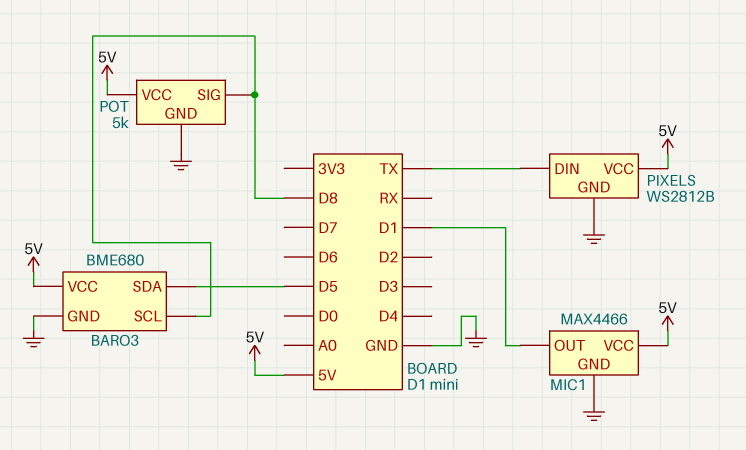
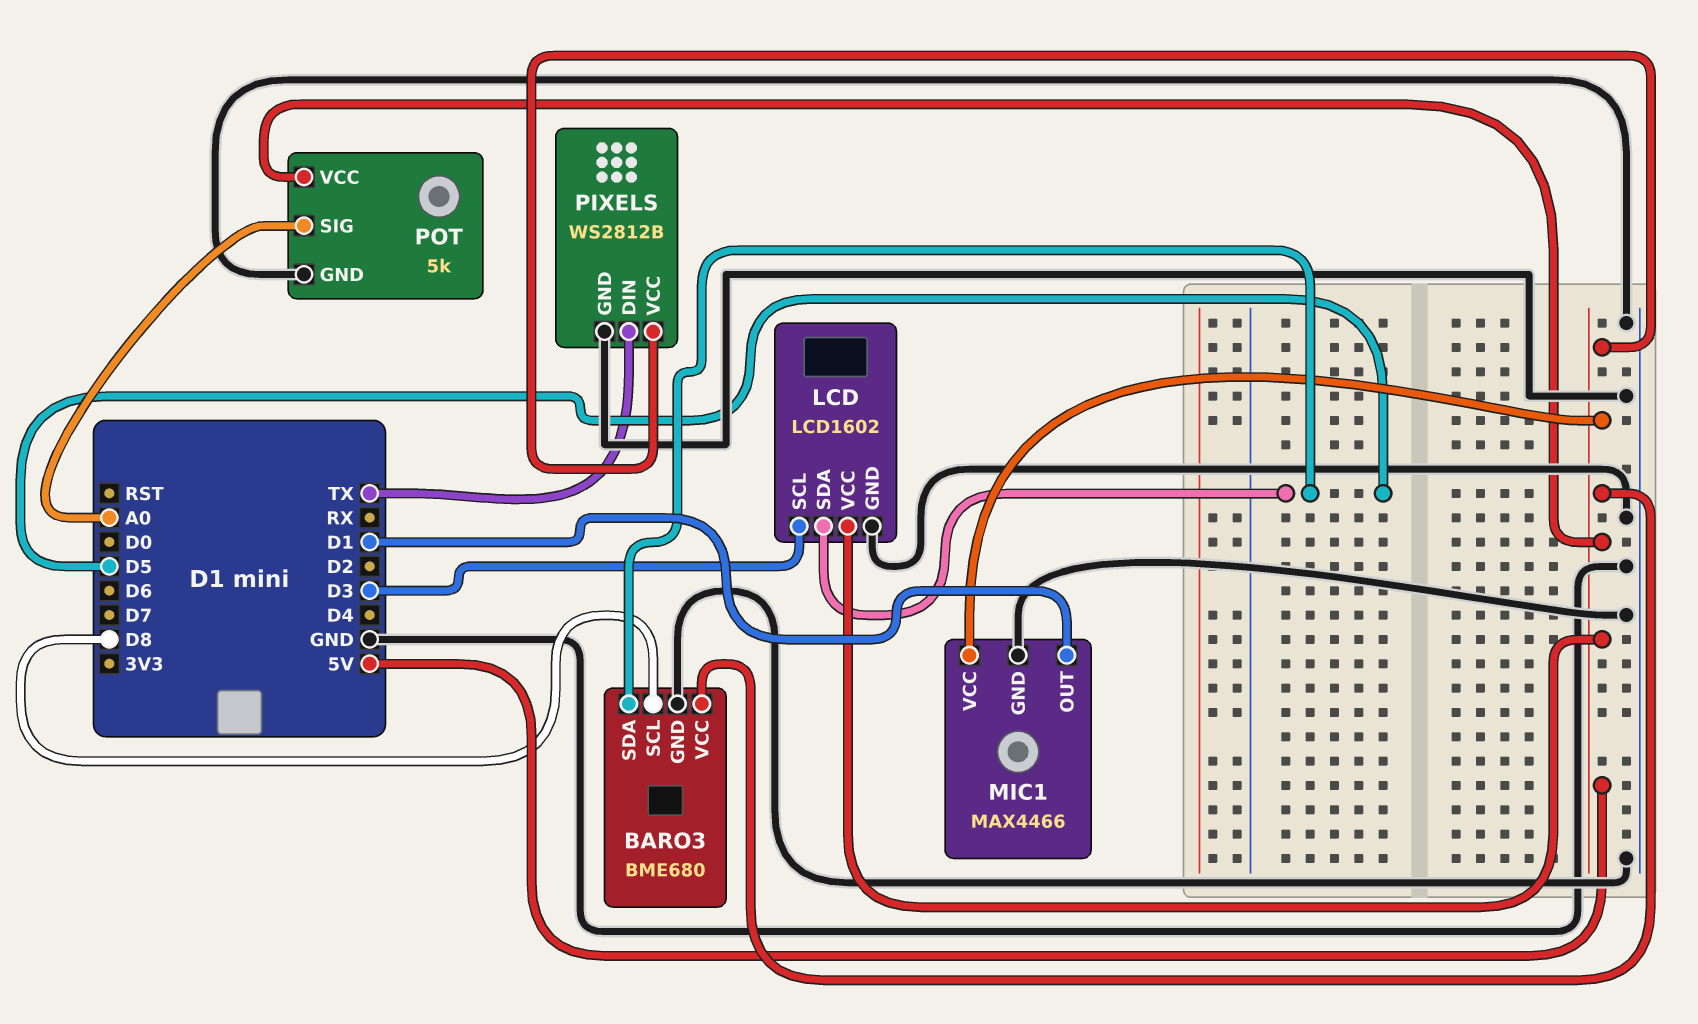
LCD: none -> LCD1602
LCD pin GND: none -> GND
LCD pin SCL: none -> D3
LCD pin SDA: none -> D5
LCD pin VCC: none -> 5V
POT pin SIG: D8 -> A0

